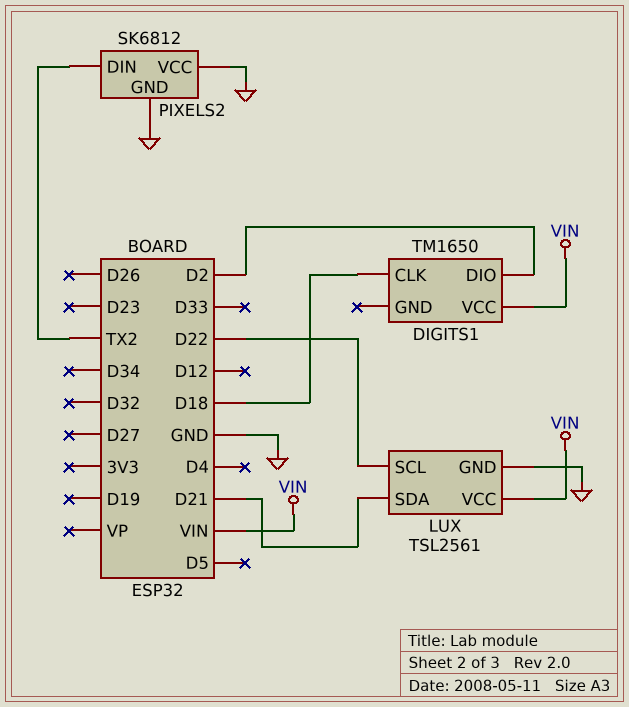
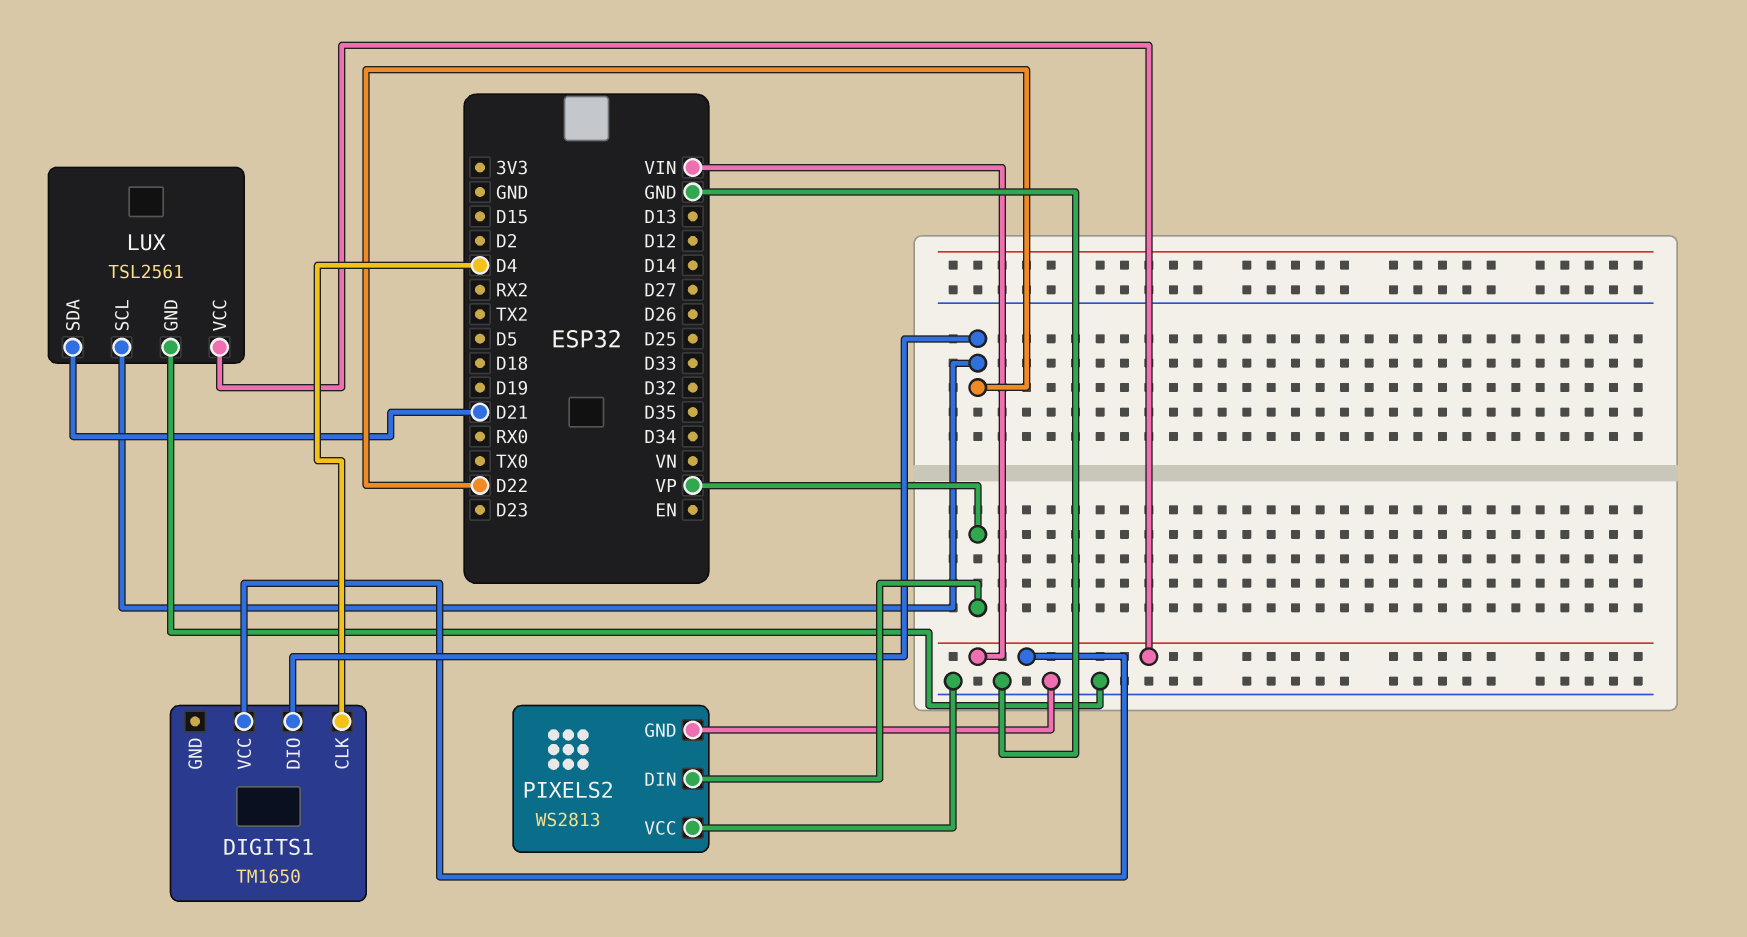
DIGITS1 pin CLK: D18 -> D4
DIGITS1 pin DIO: D2 -> D22
PIXELS2: SK6812 -> WS2813
PIXELS2 pin DIN: TX2 -> VP

